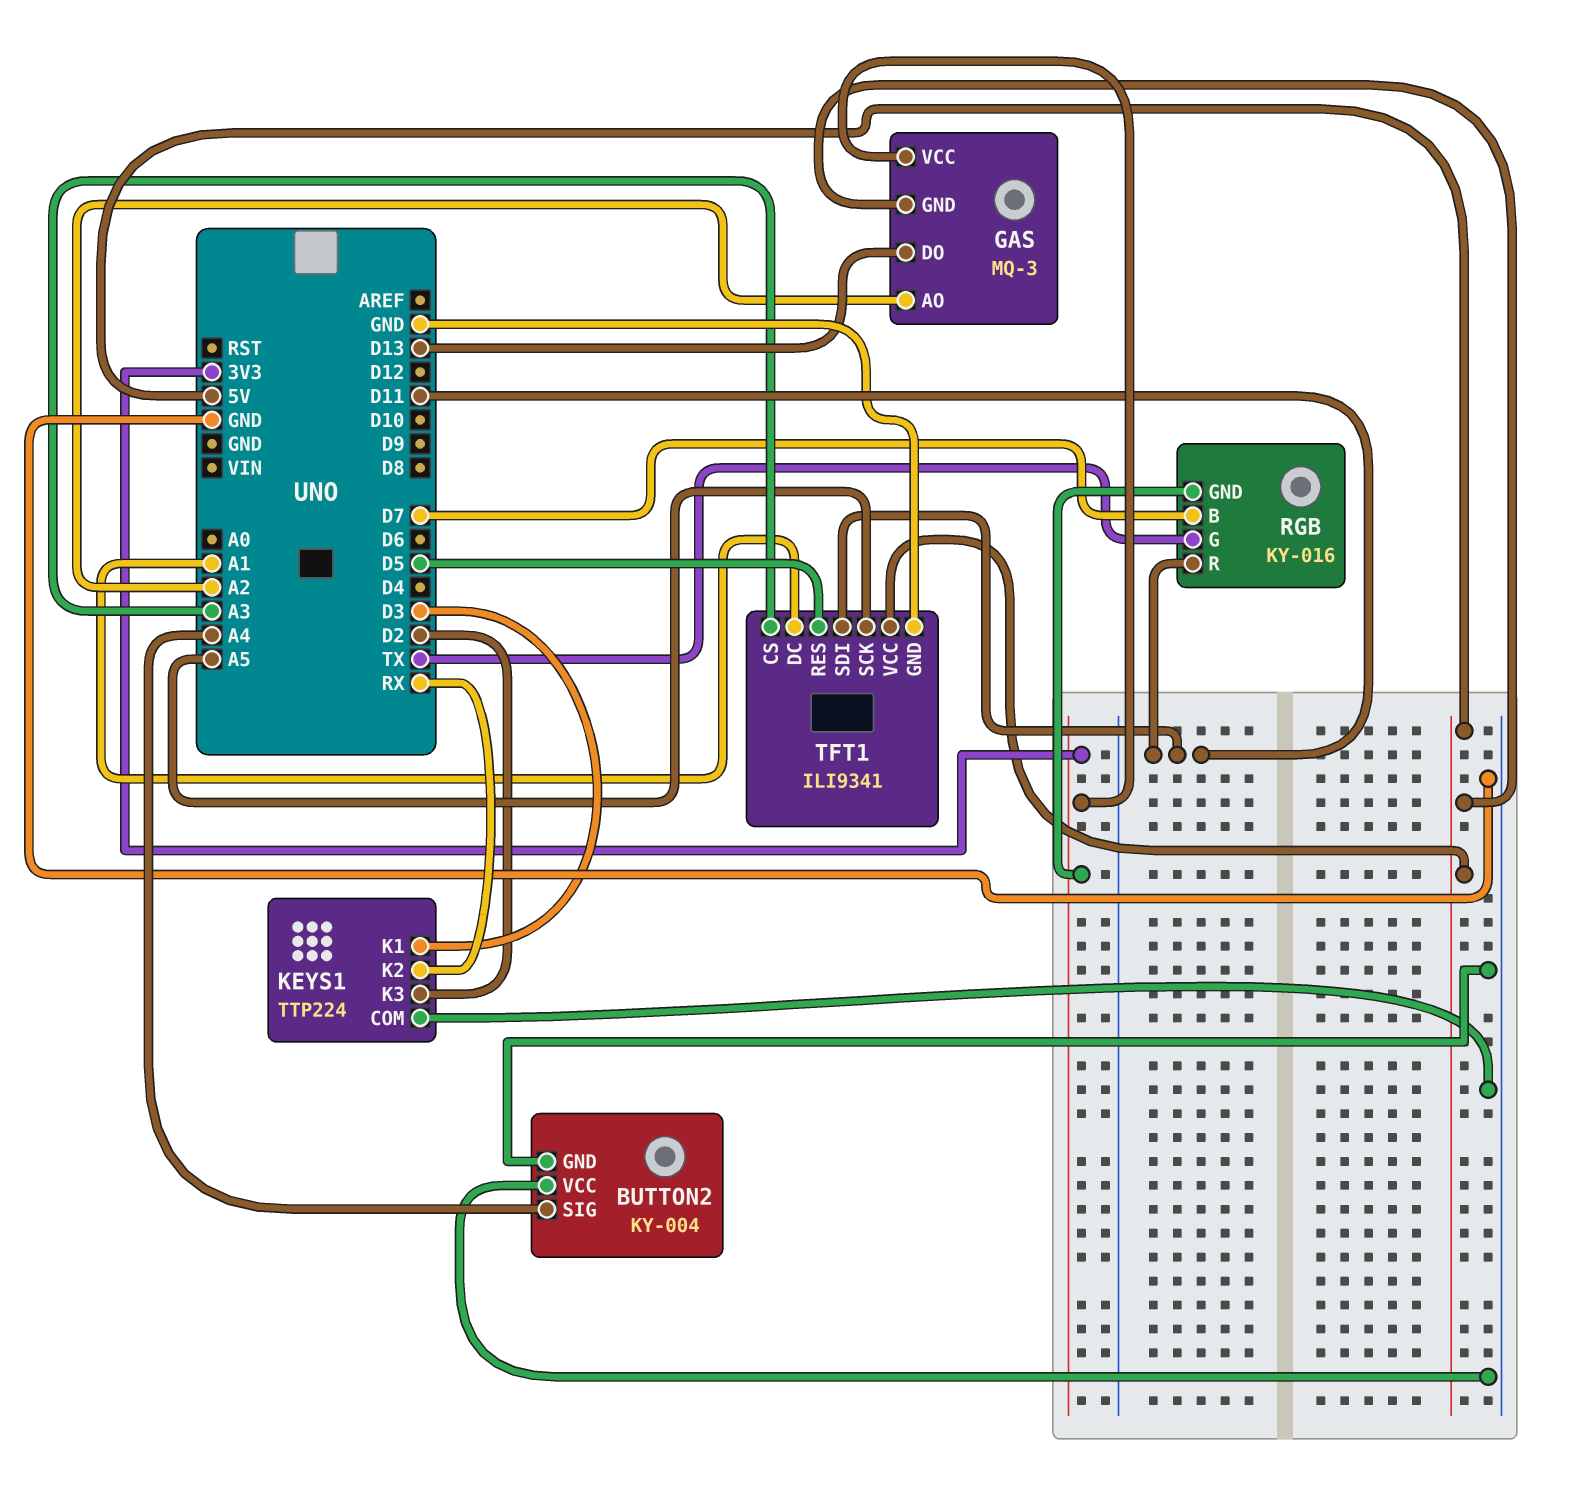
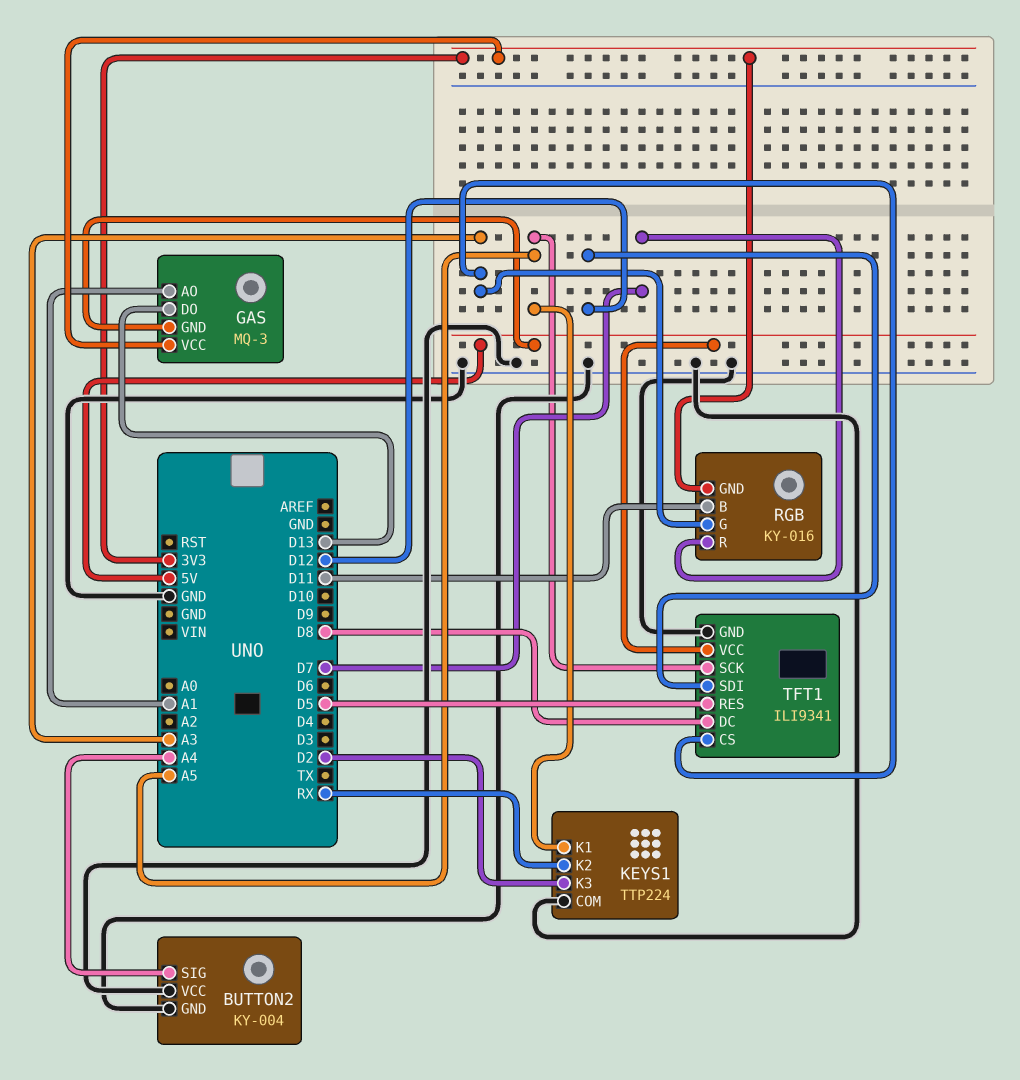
GAS pin AO: A2 -> A1
KEYS1 pin K1: D3 -> A5
RGB pin B: D7 -> D11
RGB pin G: TX -> A3
RGB pin R: D11 -> D7
TFT1 pin DC: A1 -> D8
TFT1 pin SDI: D11 -> D12

